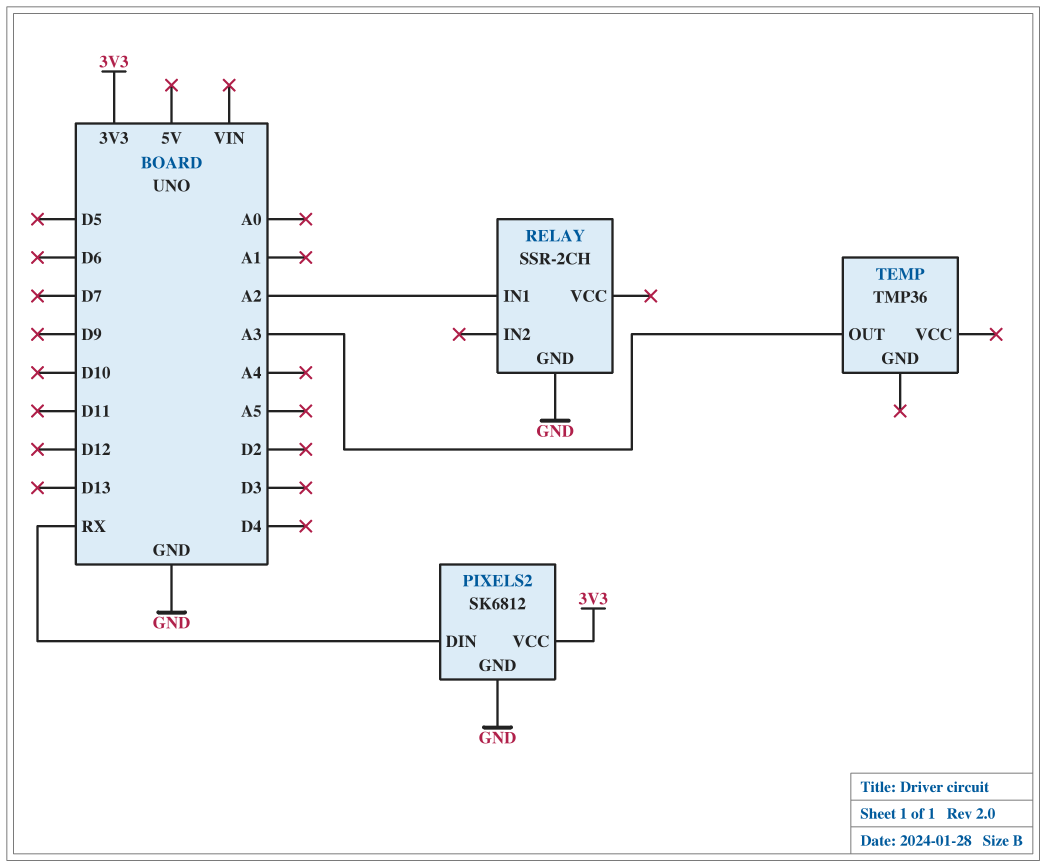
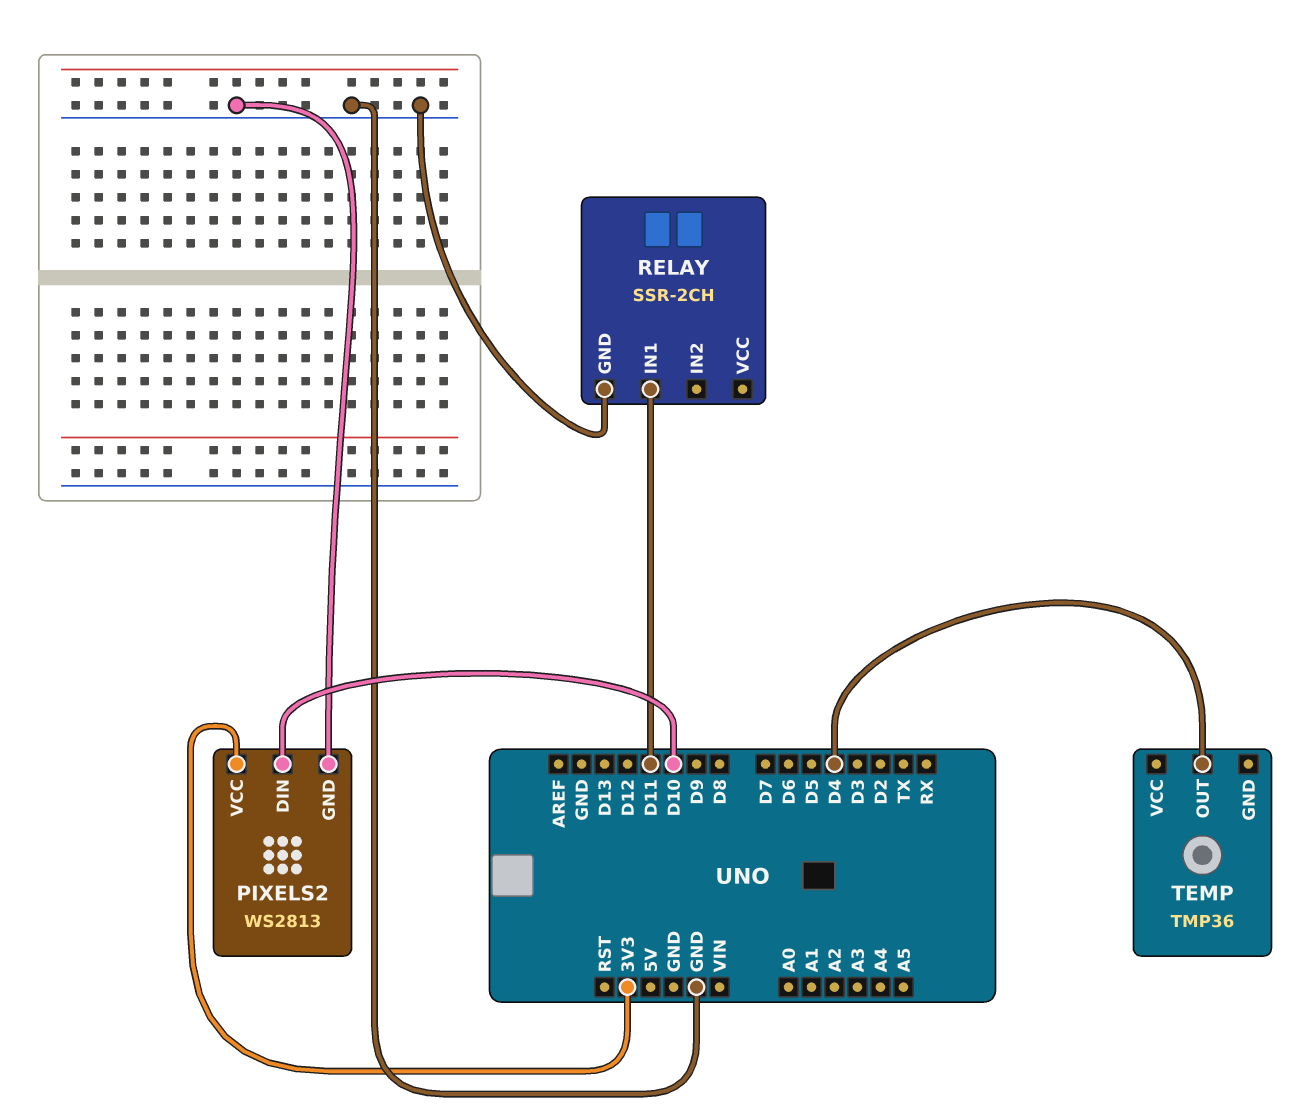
PIXELS2: SK6812 -> WS2813
PIXELS2 pin DIN: RX -> D10
RELAY pin IN1: A2 -> D11
TEMP pin OUT: A3 -> D4

